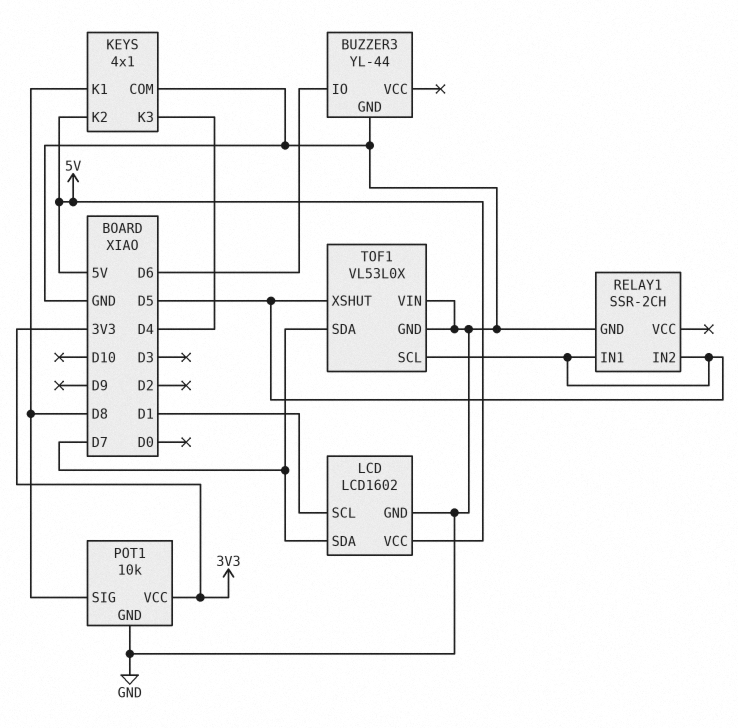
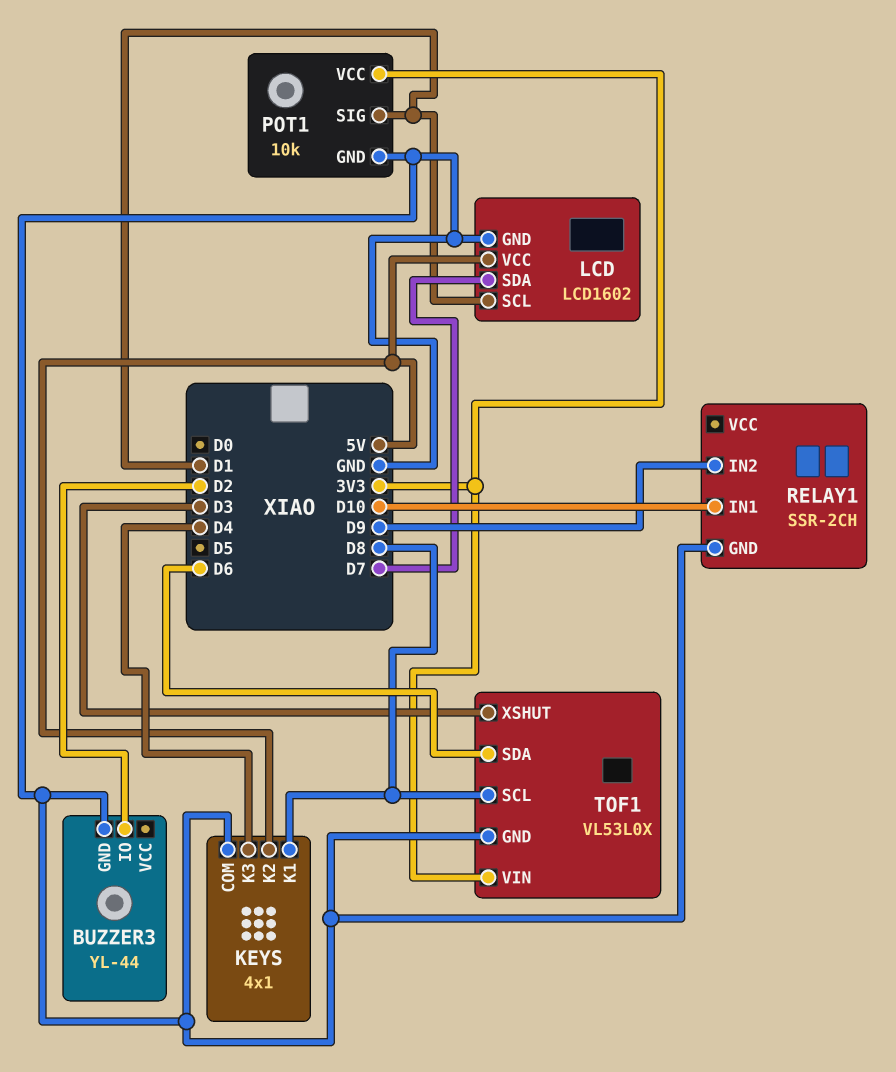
BUZZER3 pin IO: D6 -> D2
POT1 pin SIG: D8 -> D1
RELAY1 pin IN1: D5 -> D10
RELAY1 pin IN2: D5 -> D9
TOF1 pin SCL: D5 -> D8
TOF1 pin SDA: D7 -> D6
TOF1 pin VIN: GND -> 3V3
TOF1 pin XSHUT: D5 -> D3

